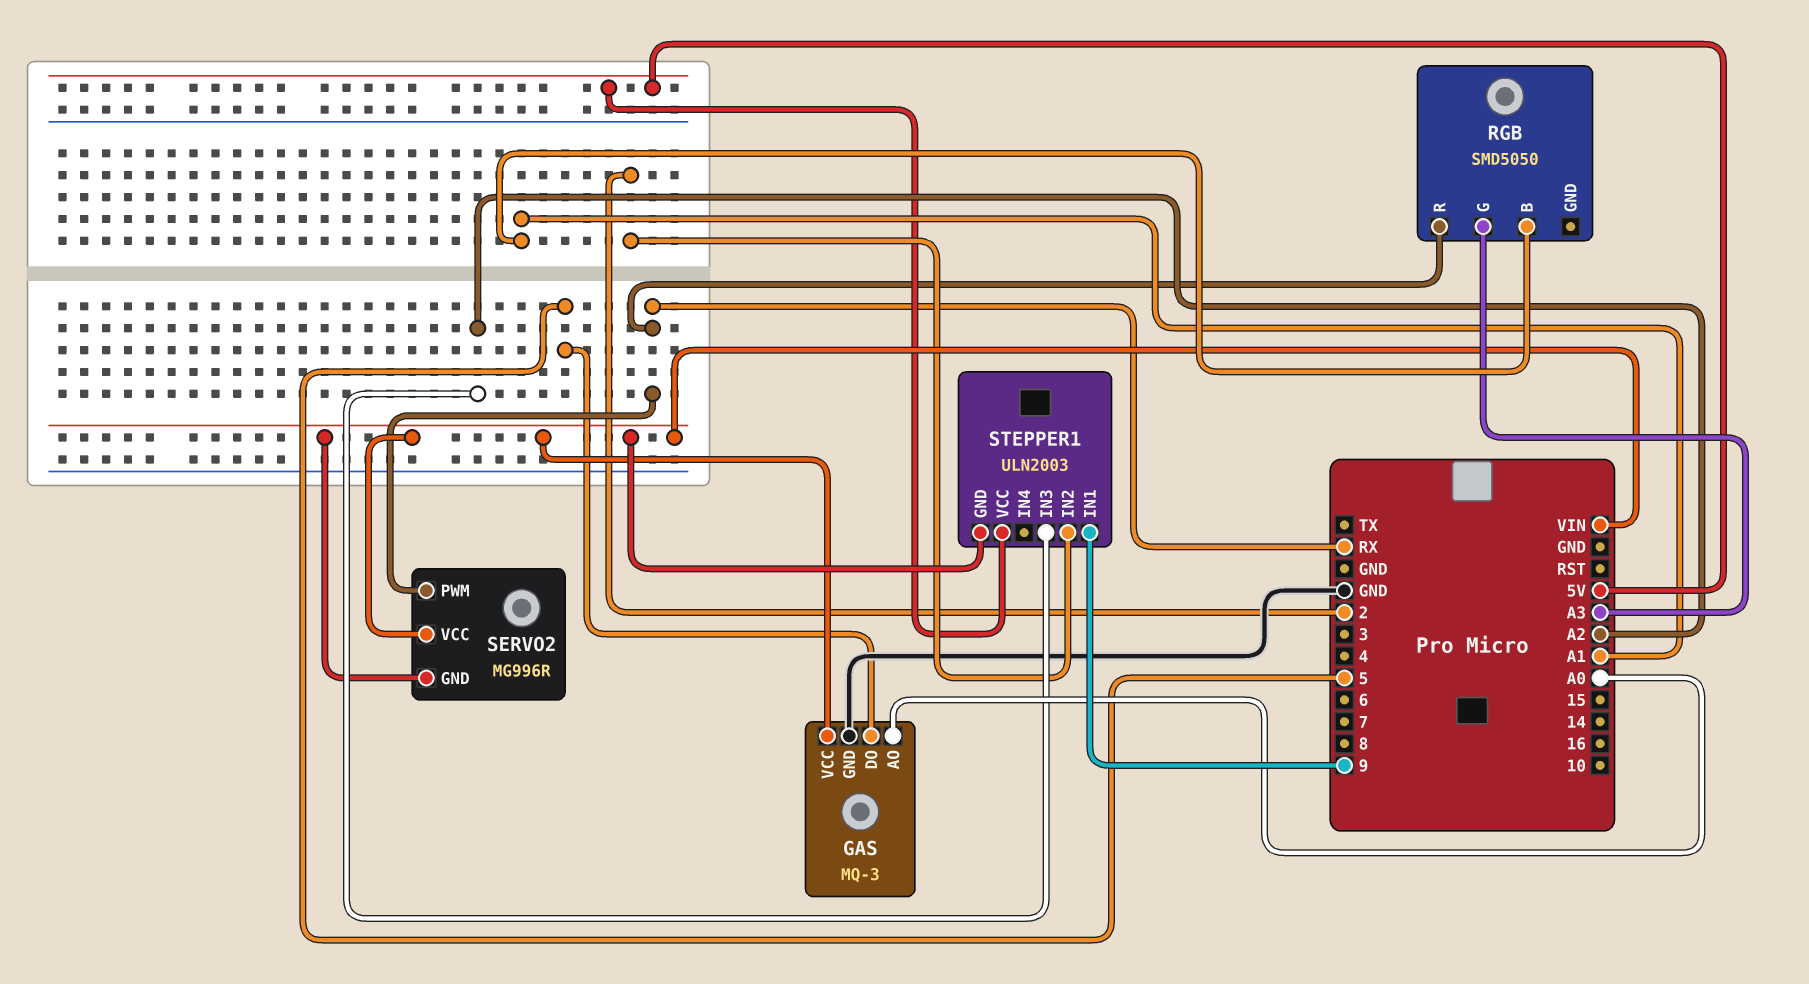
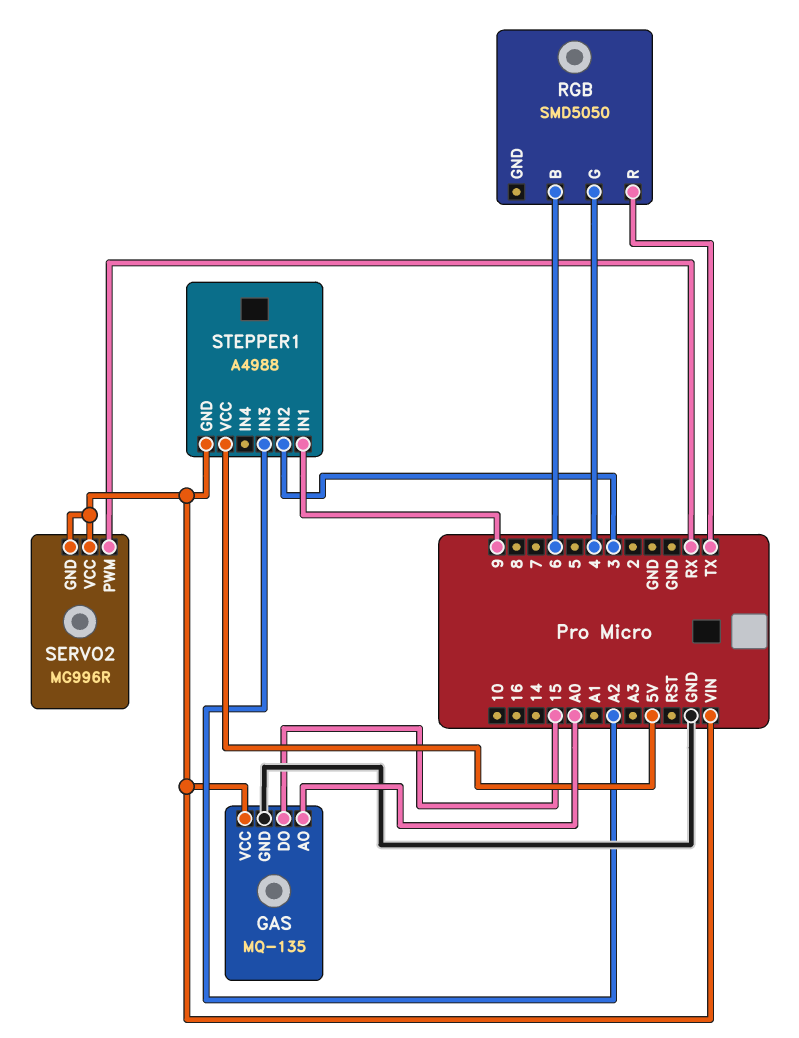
GAS: MQ-3 -> MQ-135
GAS pin DO: 5 -> 15
RGB pin B: A1 -> 6
RGB pin G: A3 -> 4
RGB pin R: RX -> TX
STEPPER1: ULN2003 -> A4988
STEPPER1 pin IN2: 2 -> 3

